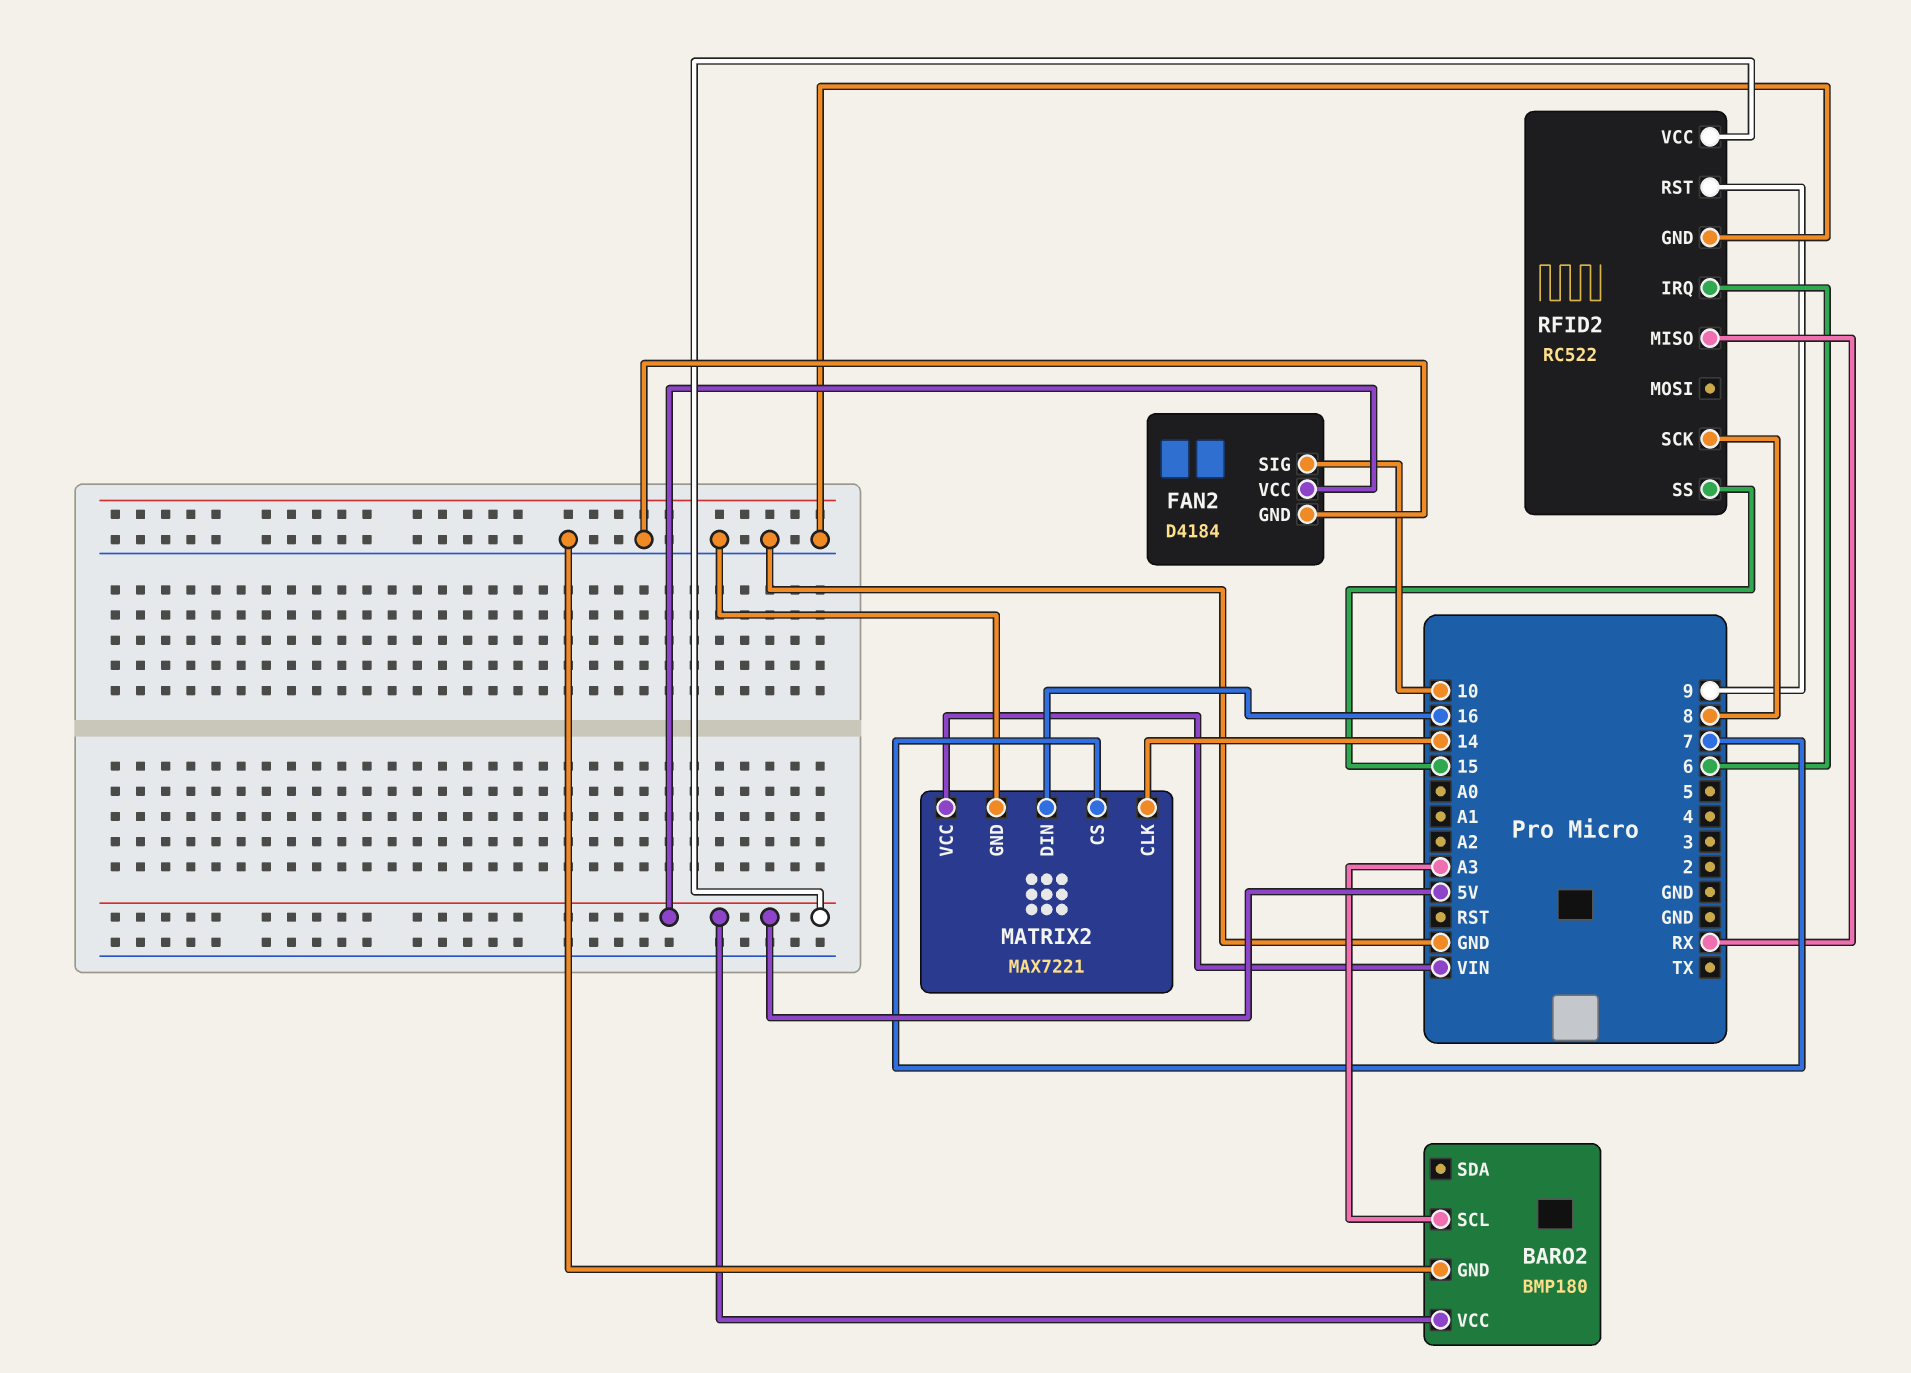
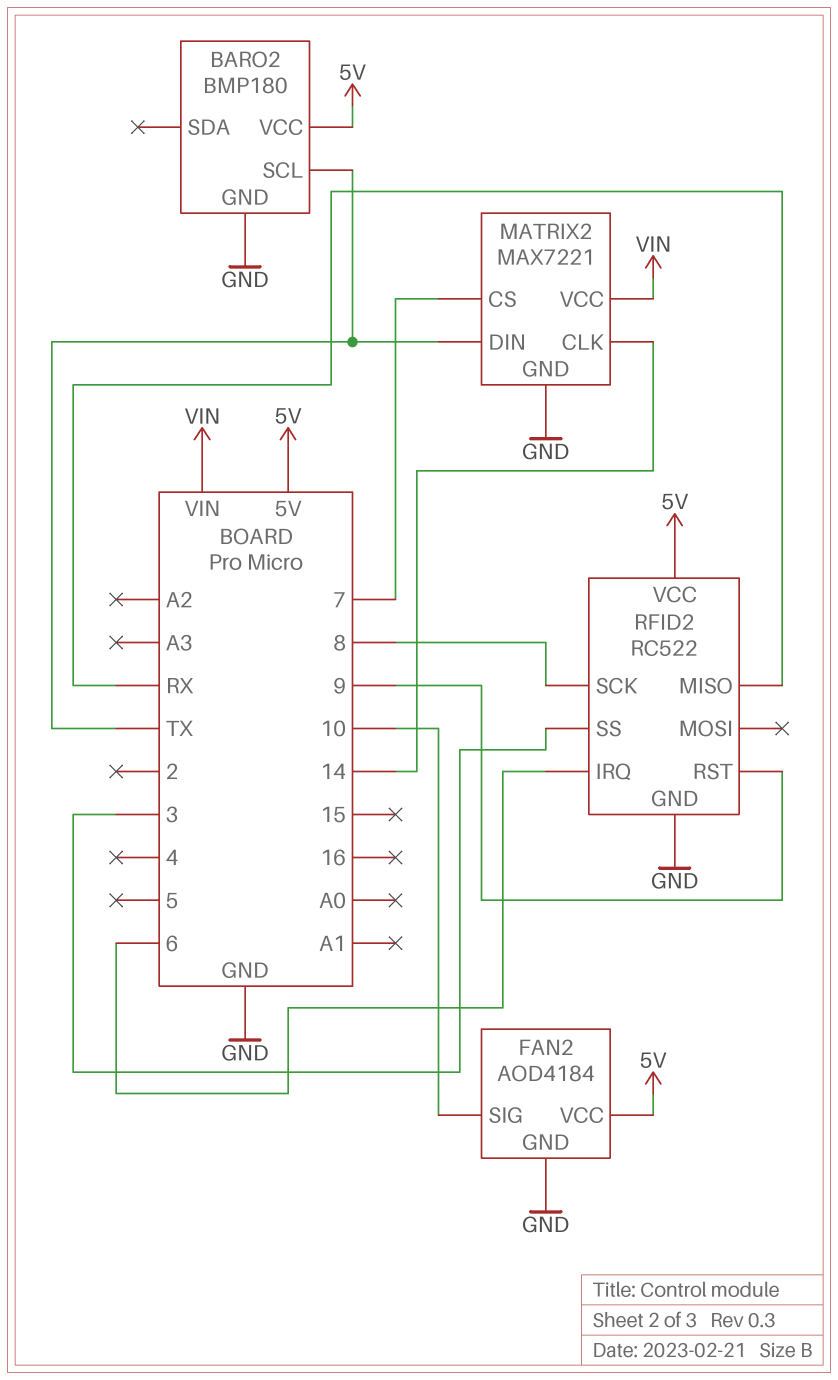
BARO2 pin SCL: A3 -> TX
FAN2: D4184 -> AOD4184
MATRIX2 pin DIN: 16 -> TX
RFID2 pin SS: 15 -> 3

